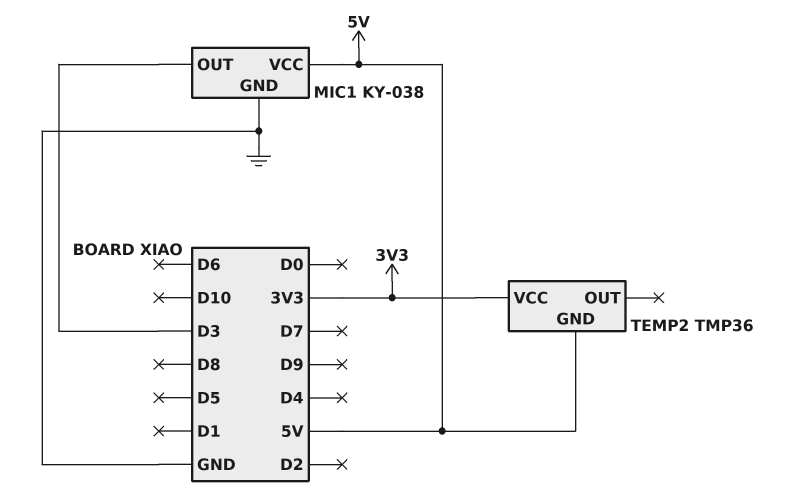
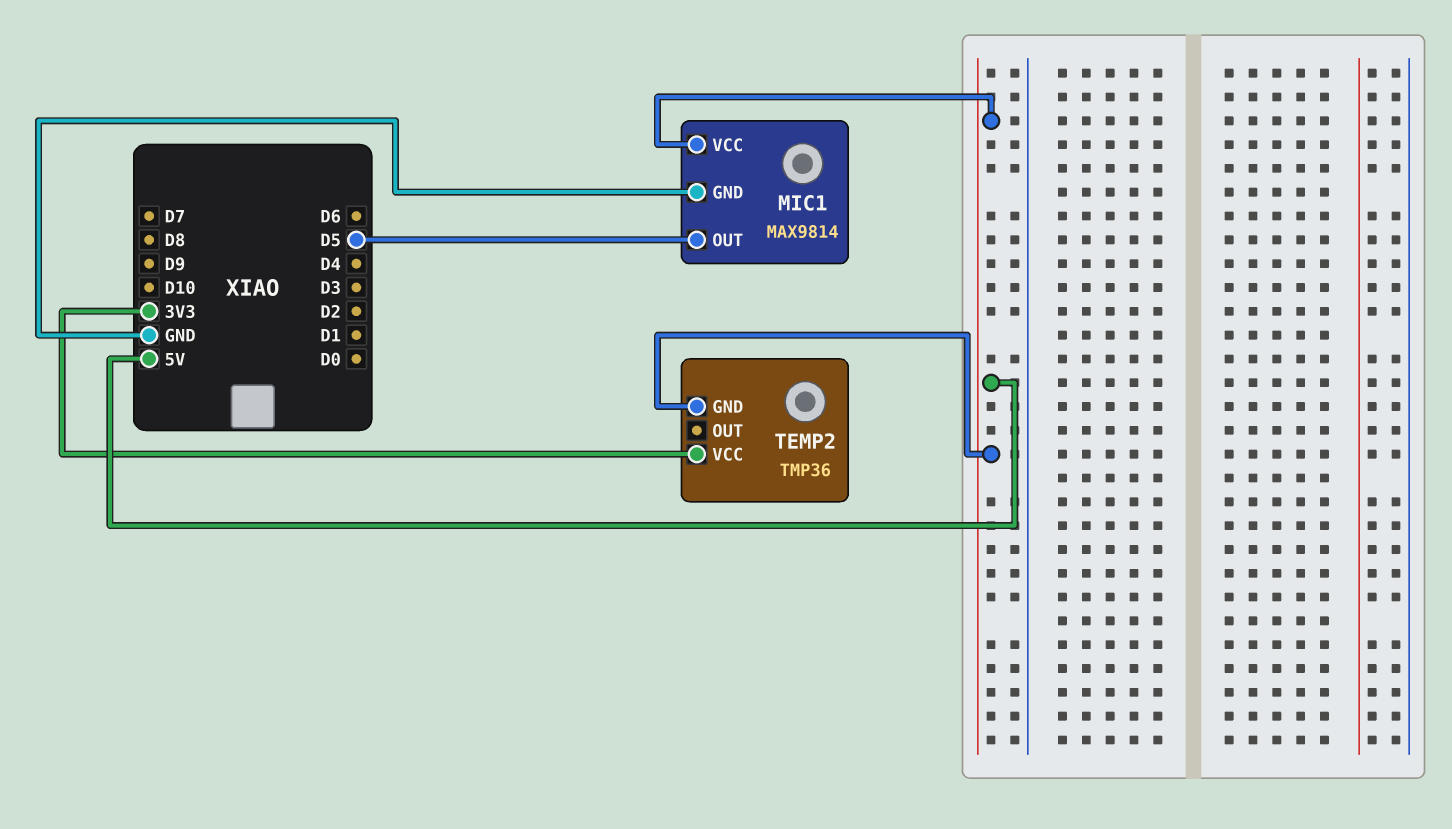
MIC1: KY-038 -> MAX9814
MIC1 pin OUT: D3 -> D5

